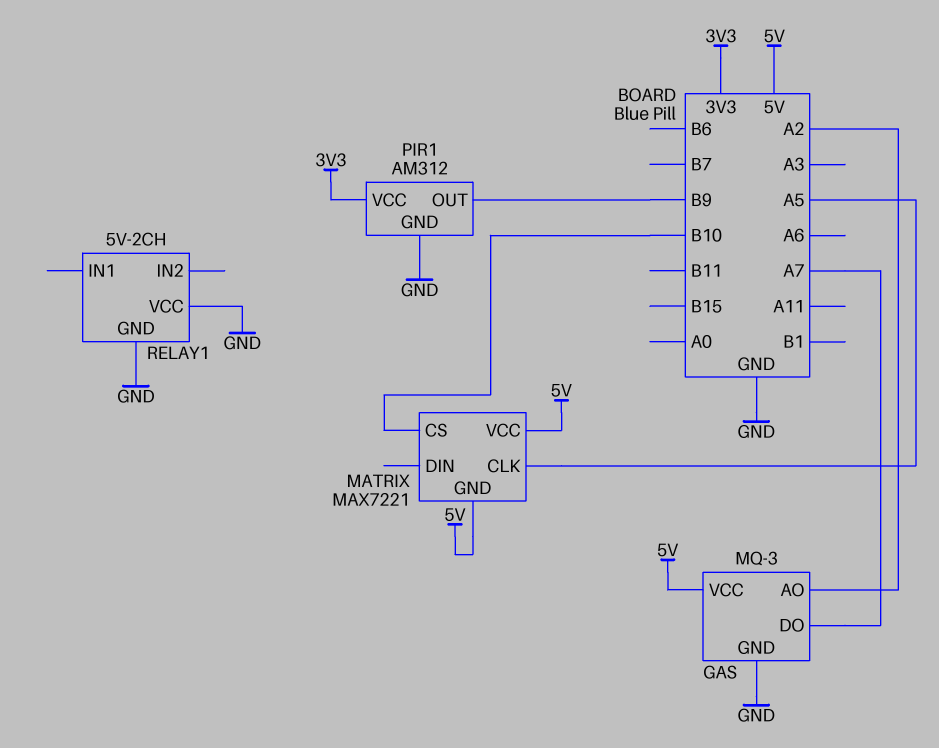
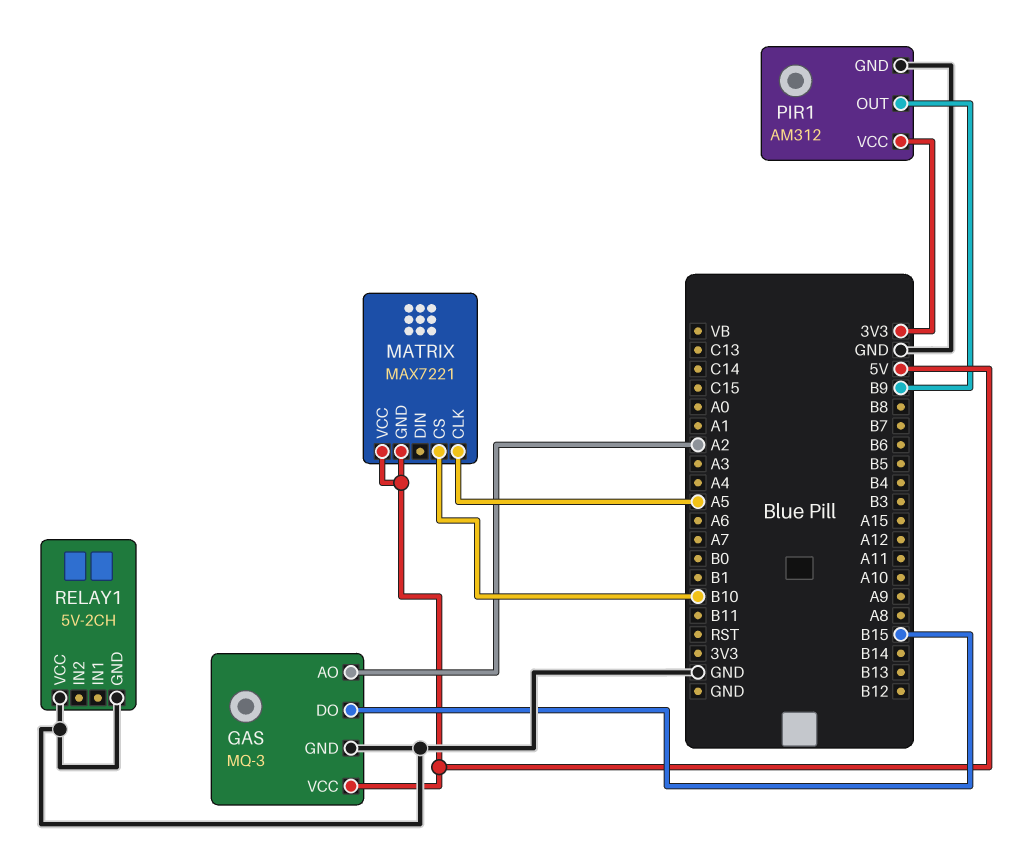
GAS pin DO: A7 -> B15

